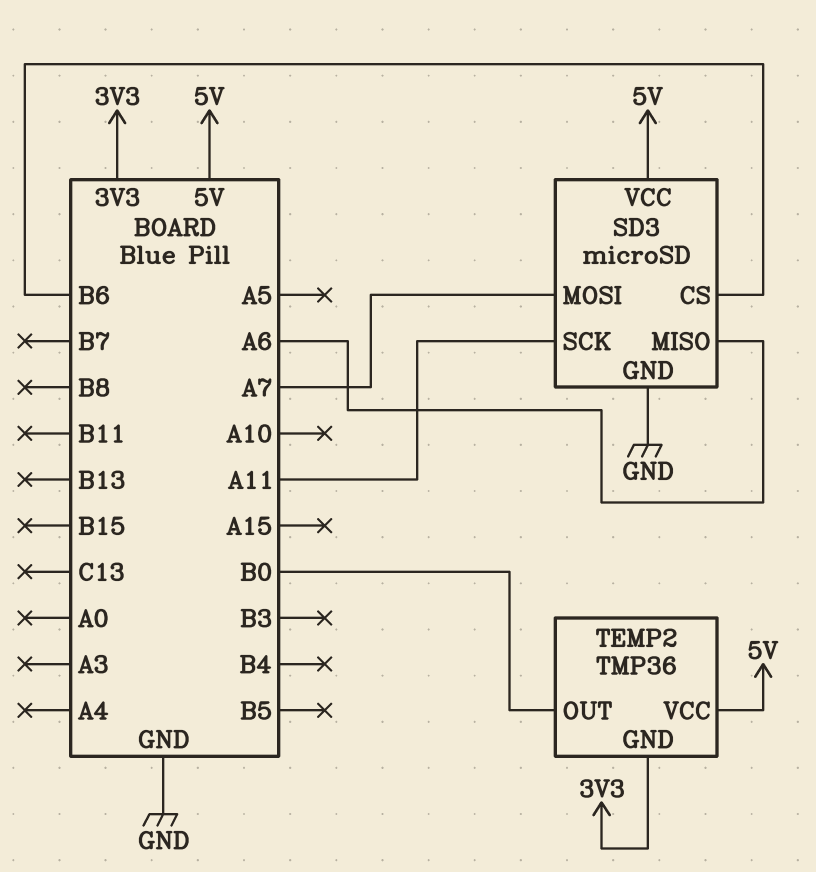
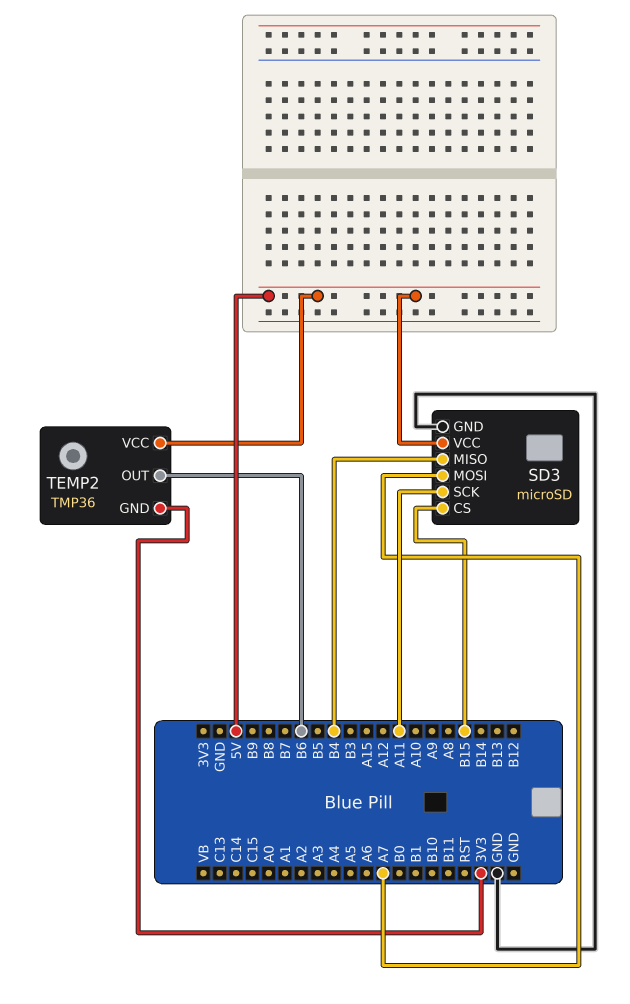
SD3 pin CS: B6 -> B15
SD3 pin MISO: A6 -> B4
TEMP2 pin OUT: B0 -> B6

